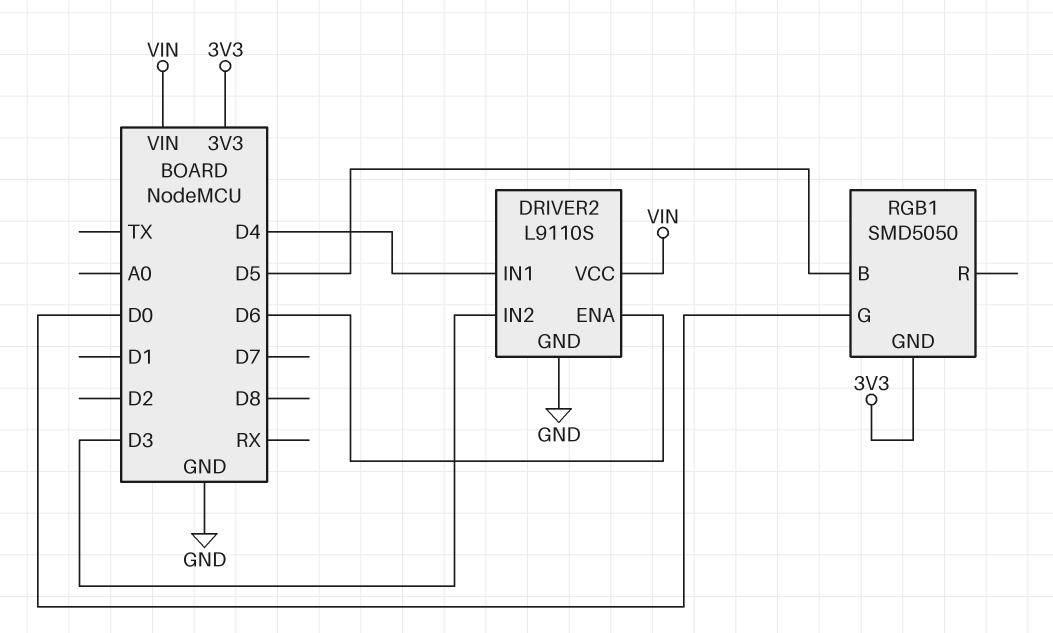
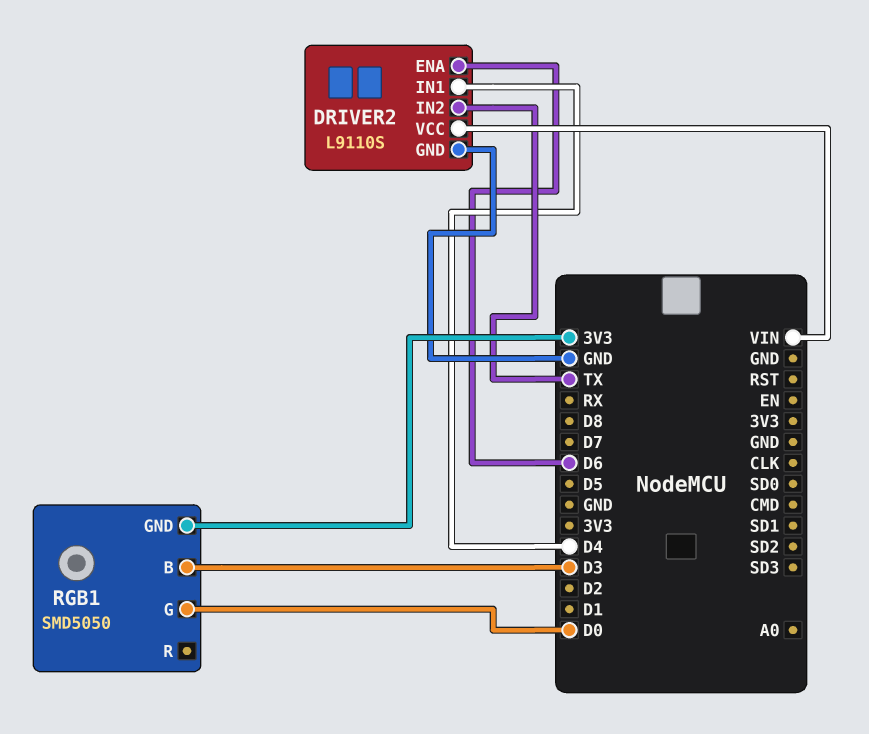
DRIVER2 pin IN2: D3 -> TX
RGB1 pin B: D5 -> D3

